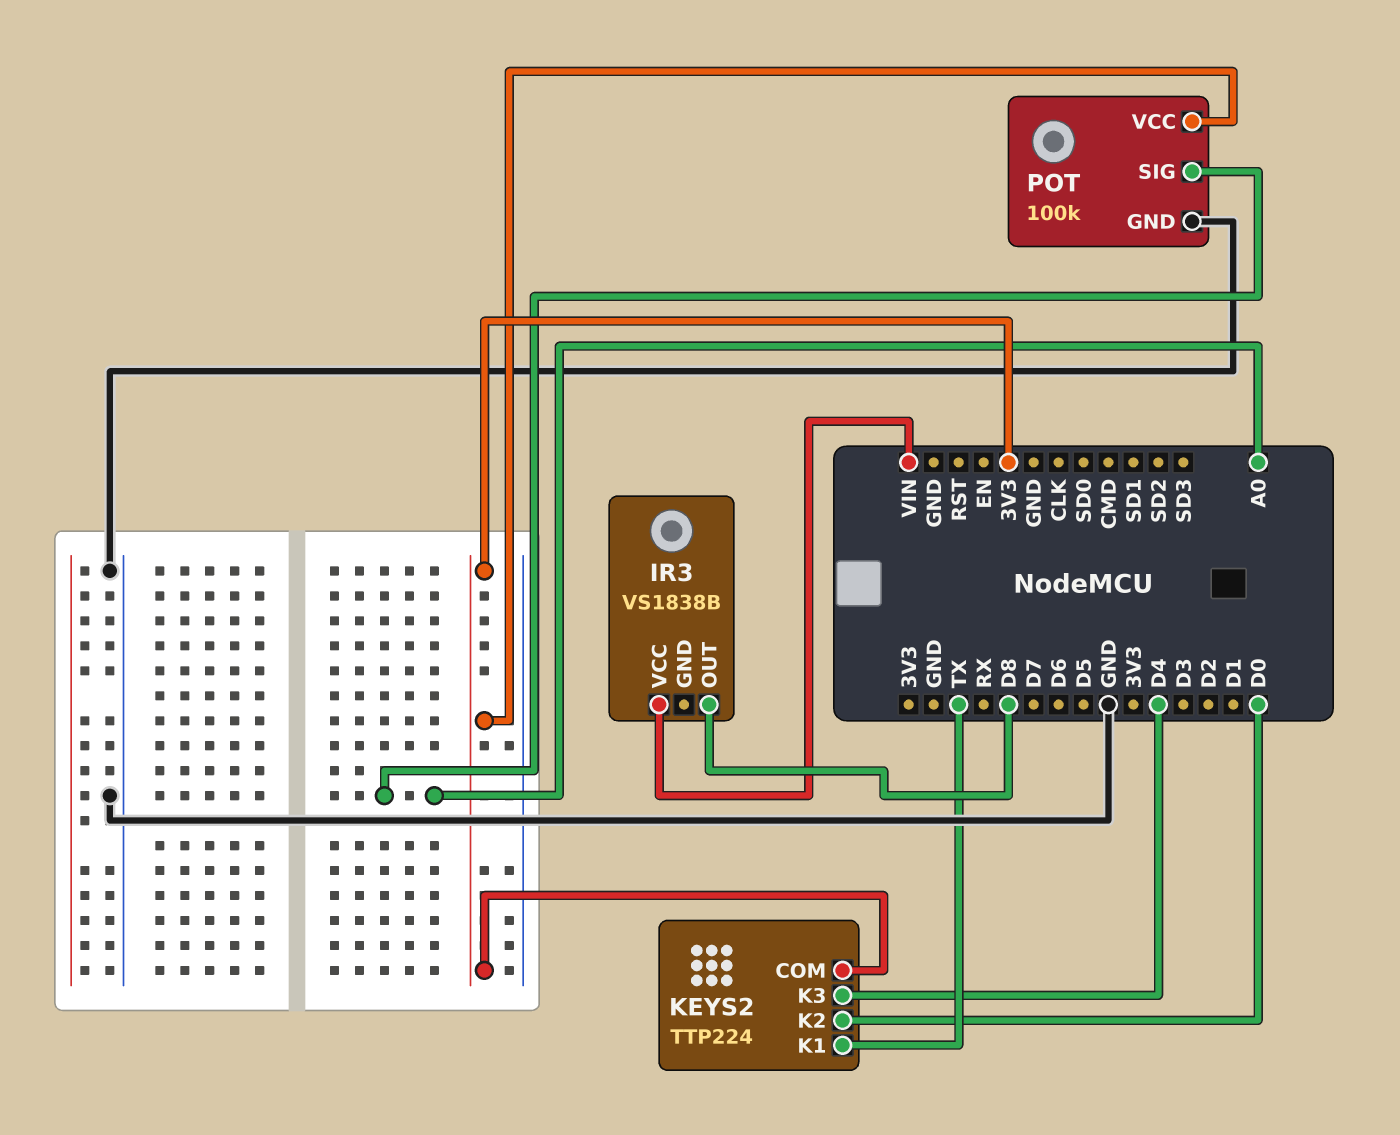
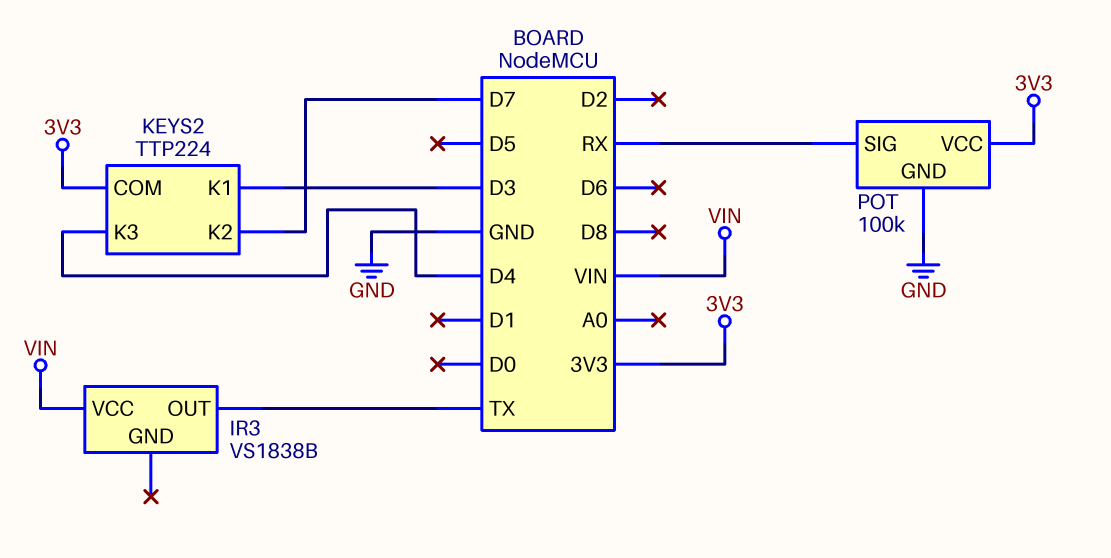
IR3 pin OUT: D8 -> TX
KEYS2 pin K1: TX -> D3
KEYS2 pin K2: D0 -> D7
POT pin SIG: A0 -> RX

